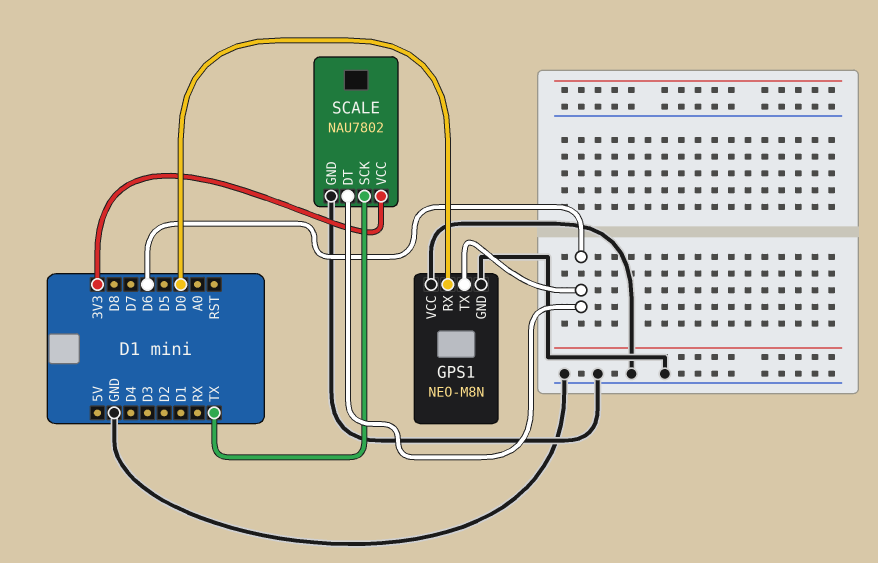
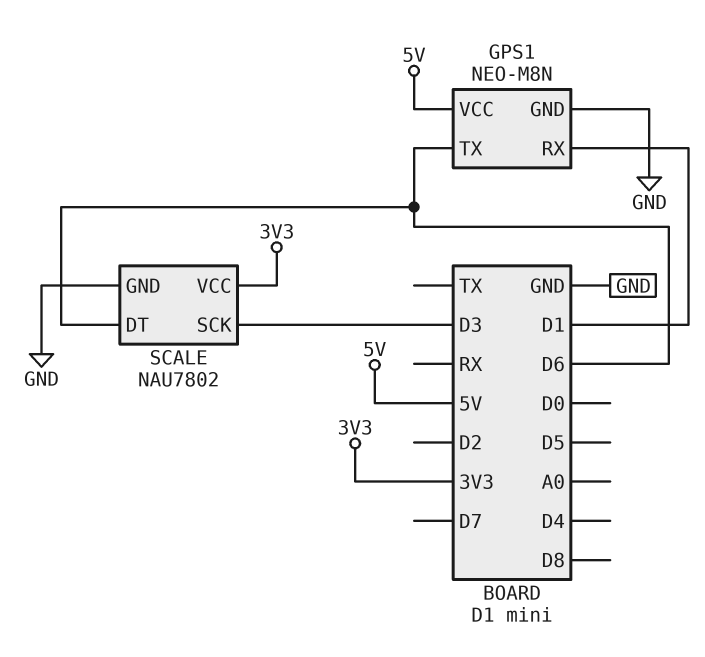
GPS1 pin RX: D0 -> D1
GPS1 pin VCC: GND -> 5V
SCALE pin SCK: TX -> D3

